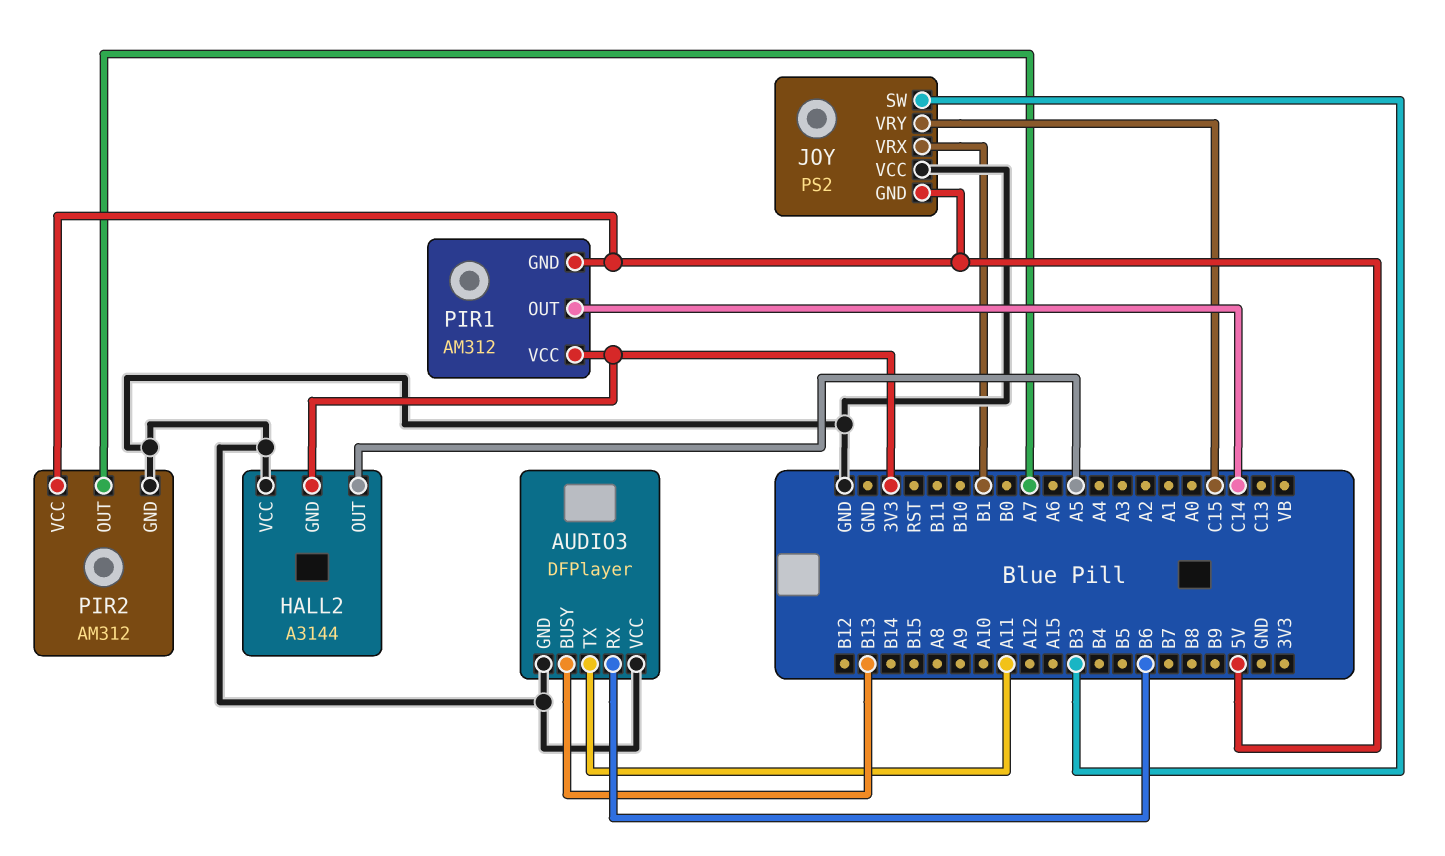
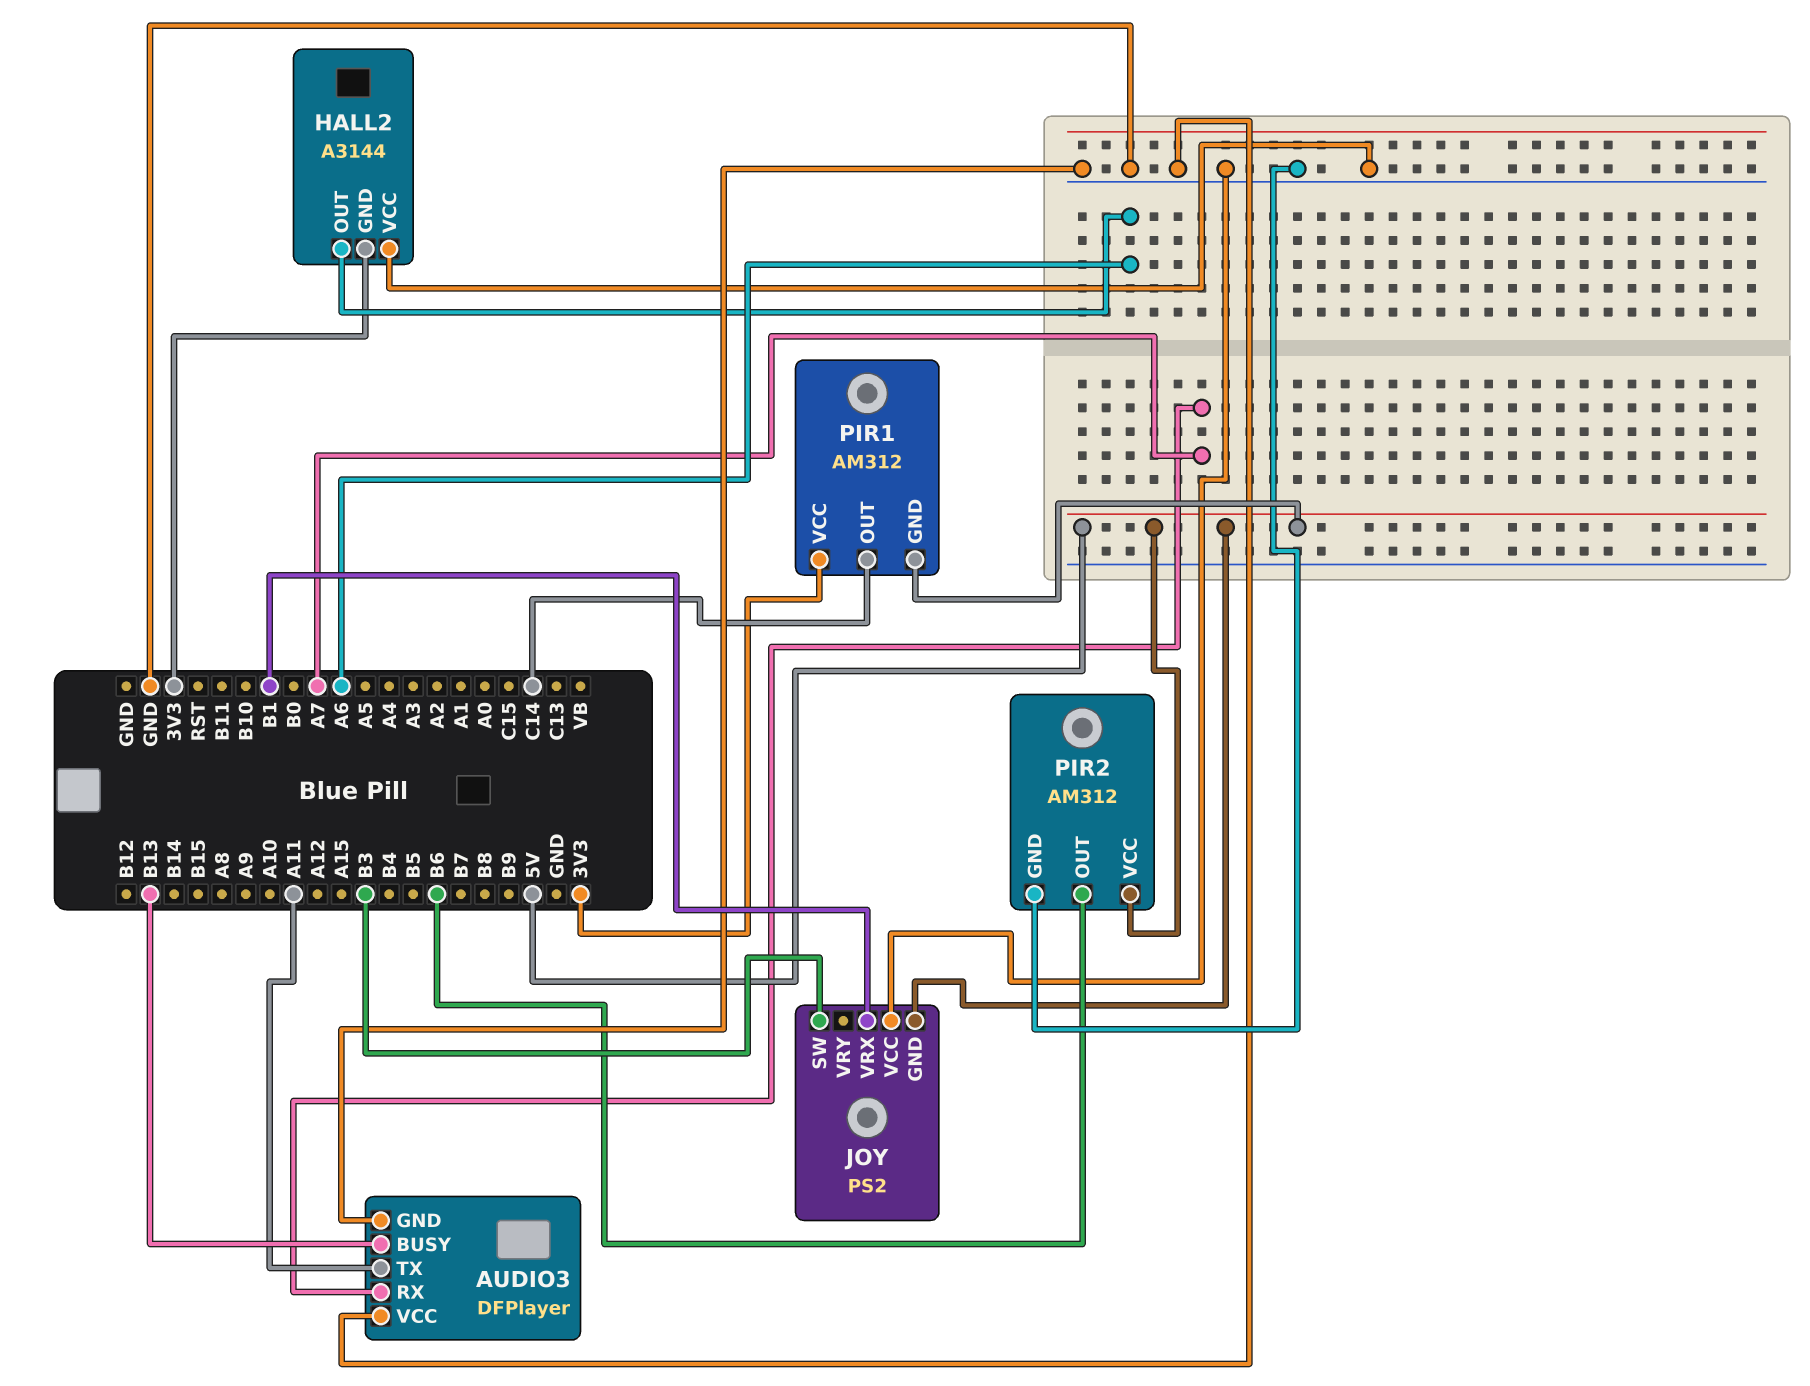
AUDIO3 pin RX: B6 -> A7
HALL2 pin OUT: A5 -> A6
JOY pin VRY: C15 -> none
PIR2 pin OUT: A7 -> B6

